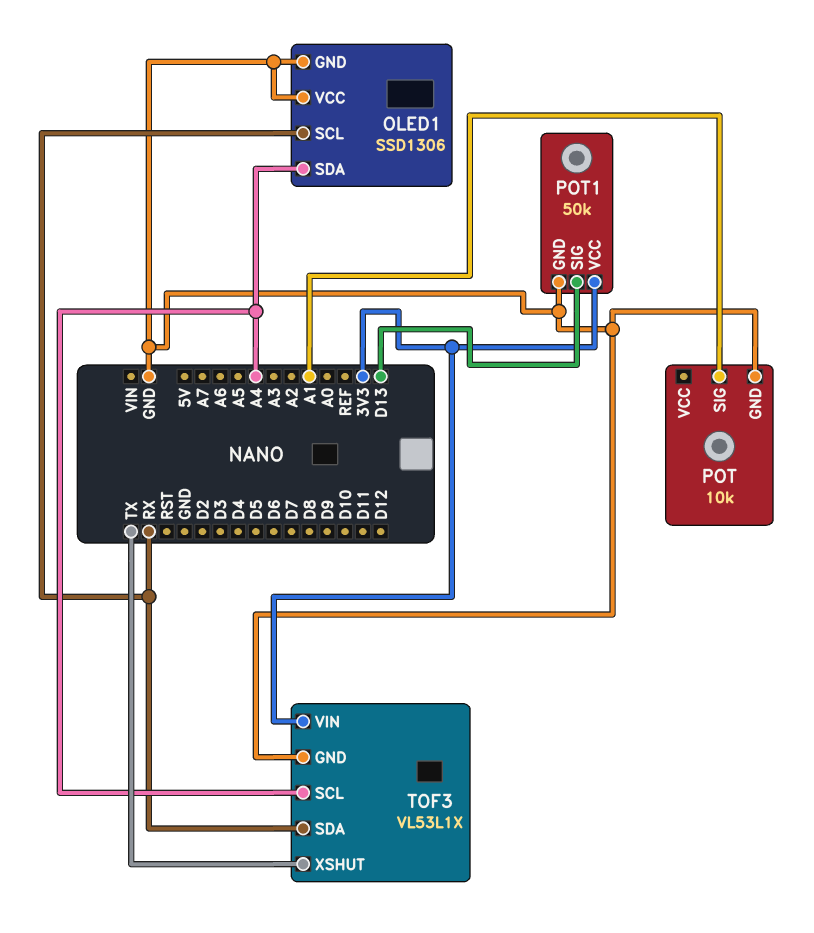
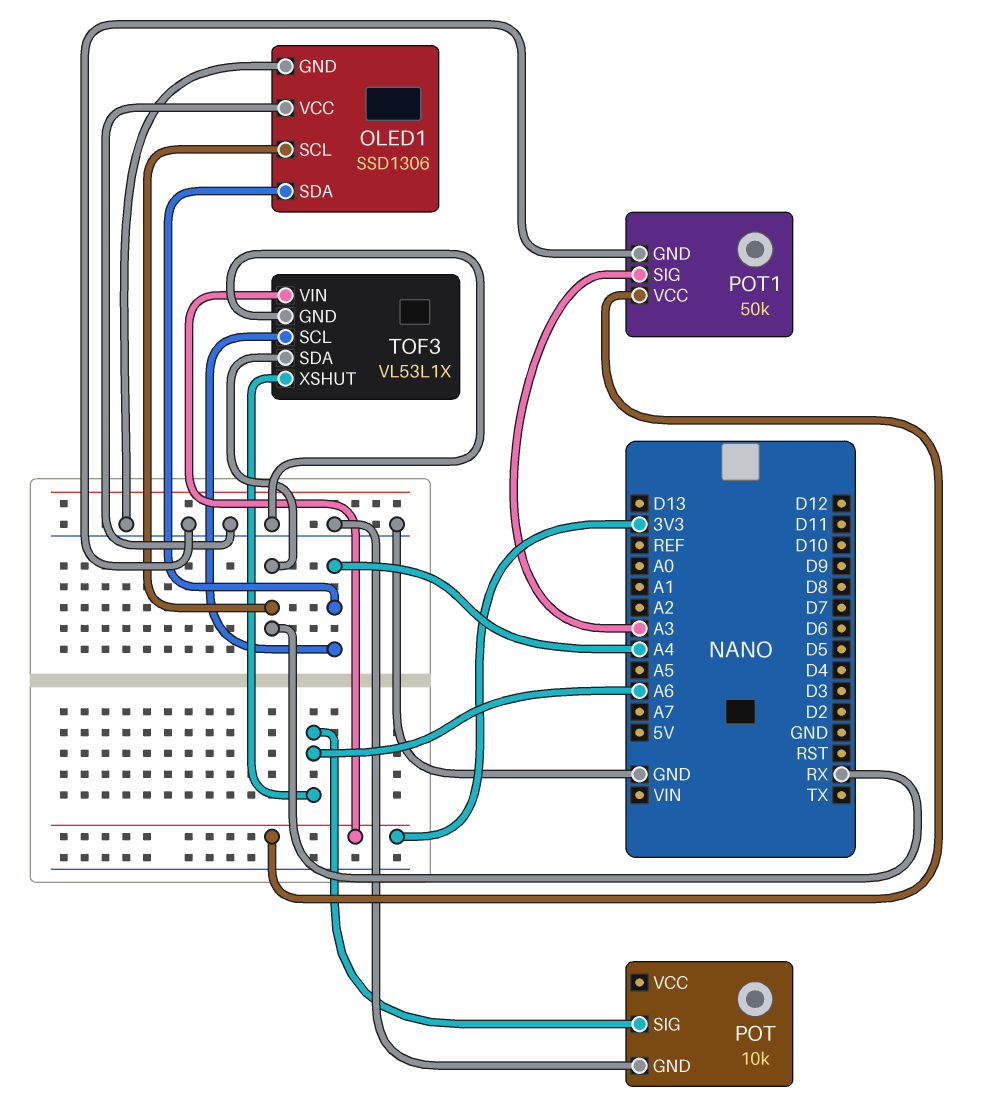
POT pin SIG: A1 -> A6
POT1 pin SIG: D13 -> A3
TOF3 pin XSHUT: TX -> A6

